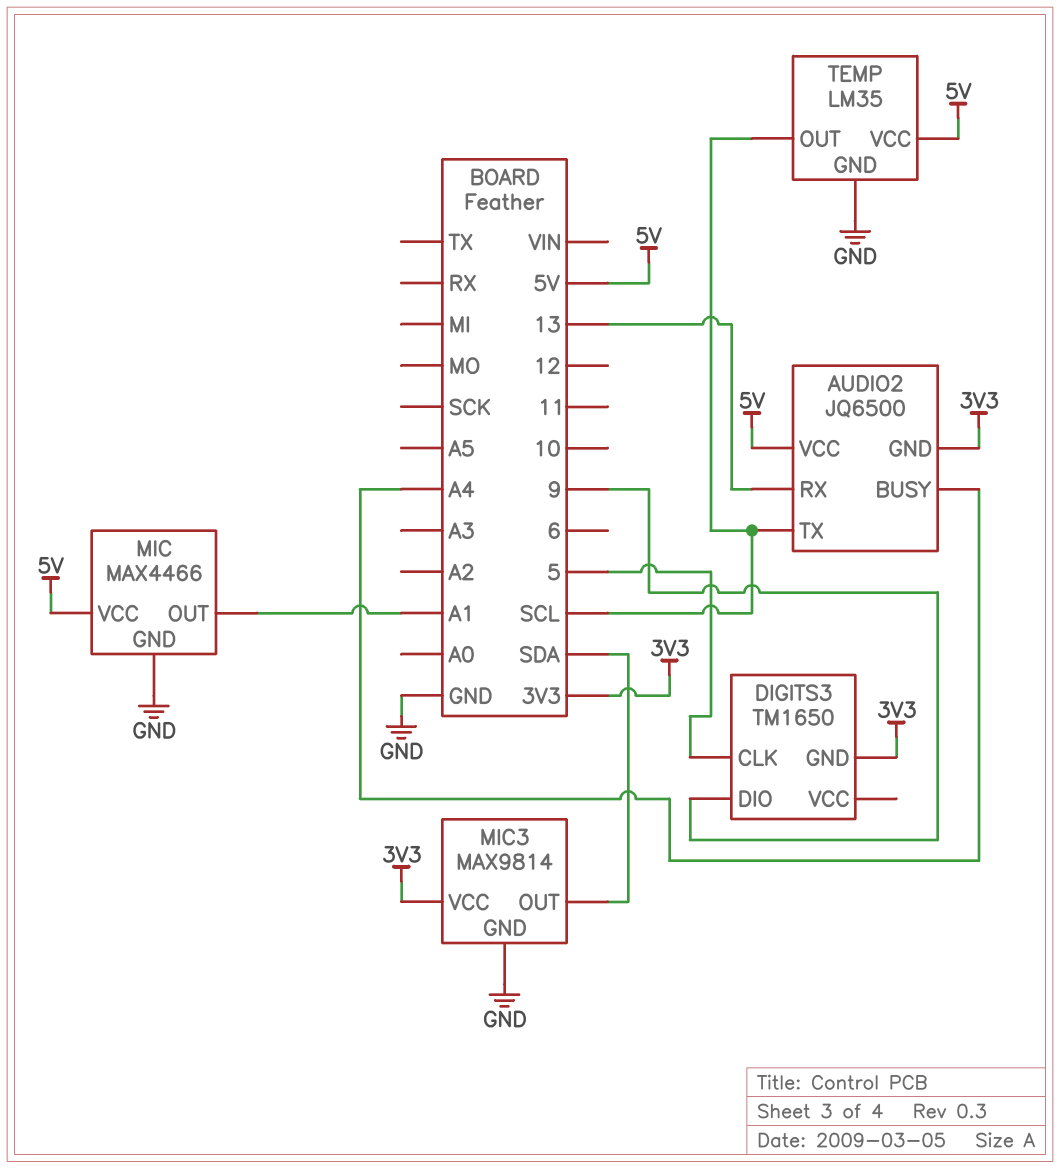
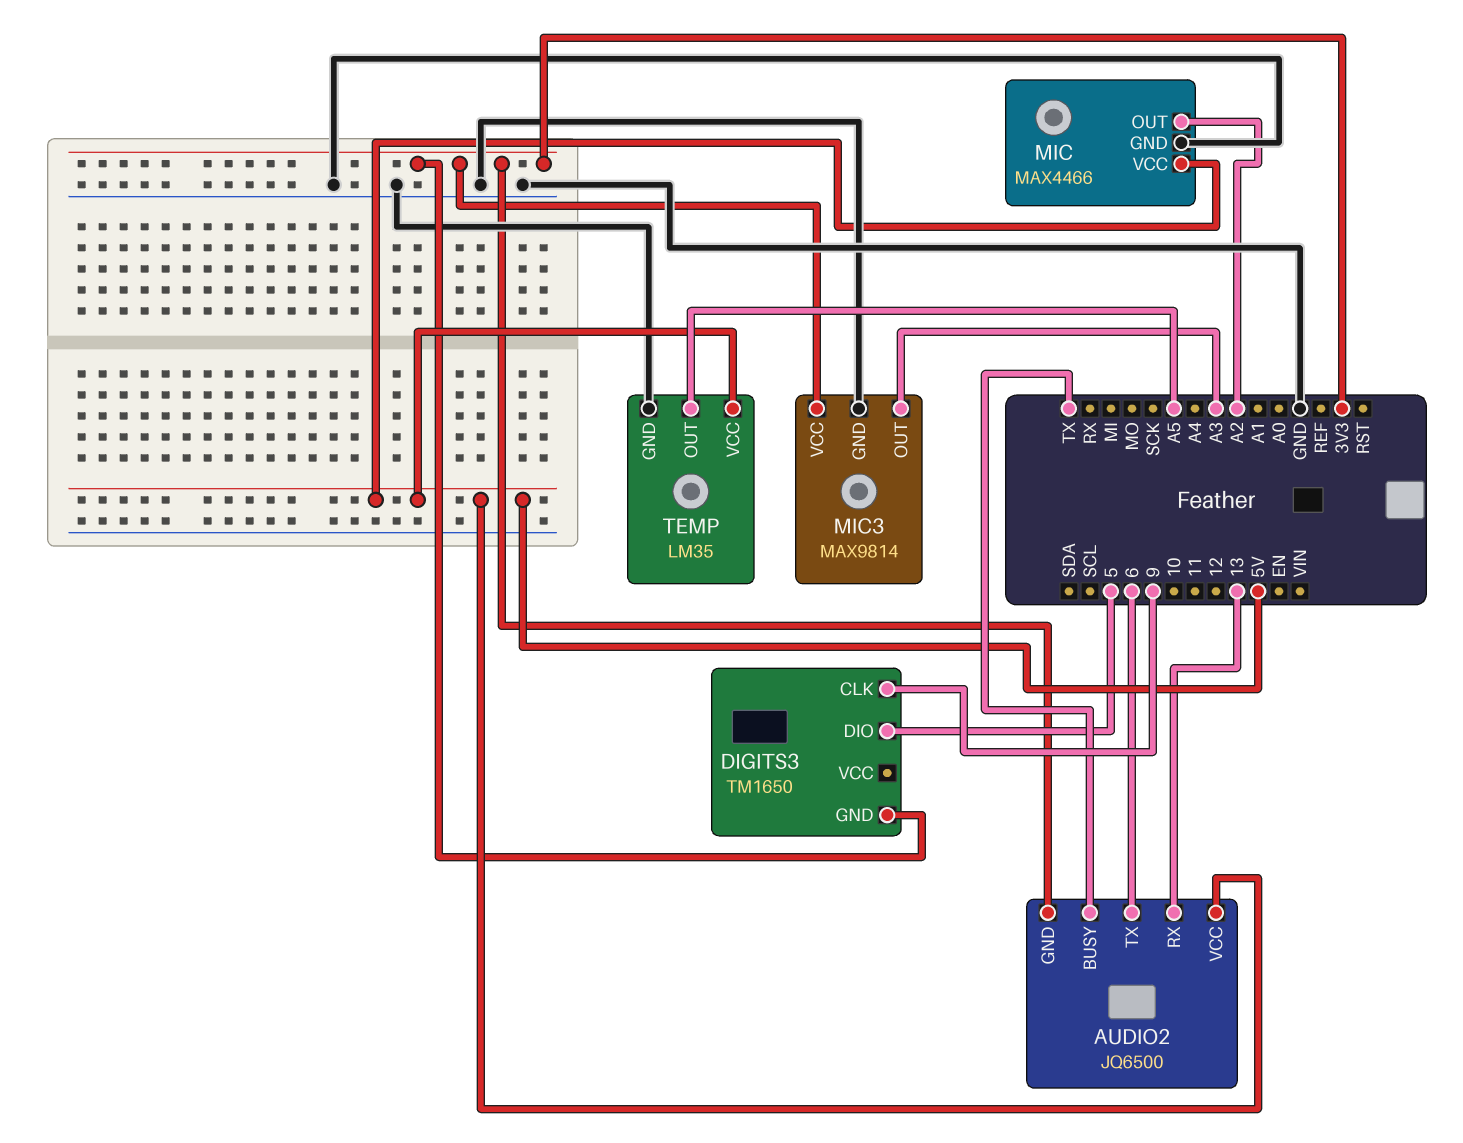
AUDIO2 pin BUSY: A4 -> TX
AUDIO2 pin TX: SCL -> 6
DIGITS3 pin CLK: 5 -> 9
DIGITS3 pin DIO: 9 -> 5
MIC pin OUT: A1 -> A2
MIC3 pin OUT: SDA -> A3
TEMP pin OUT: SCL -> A5

